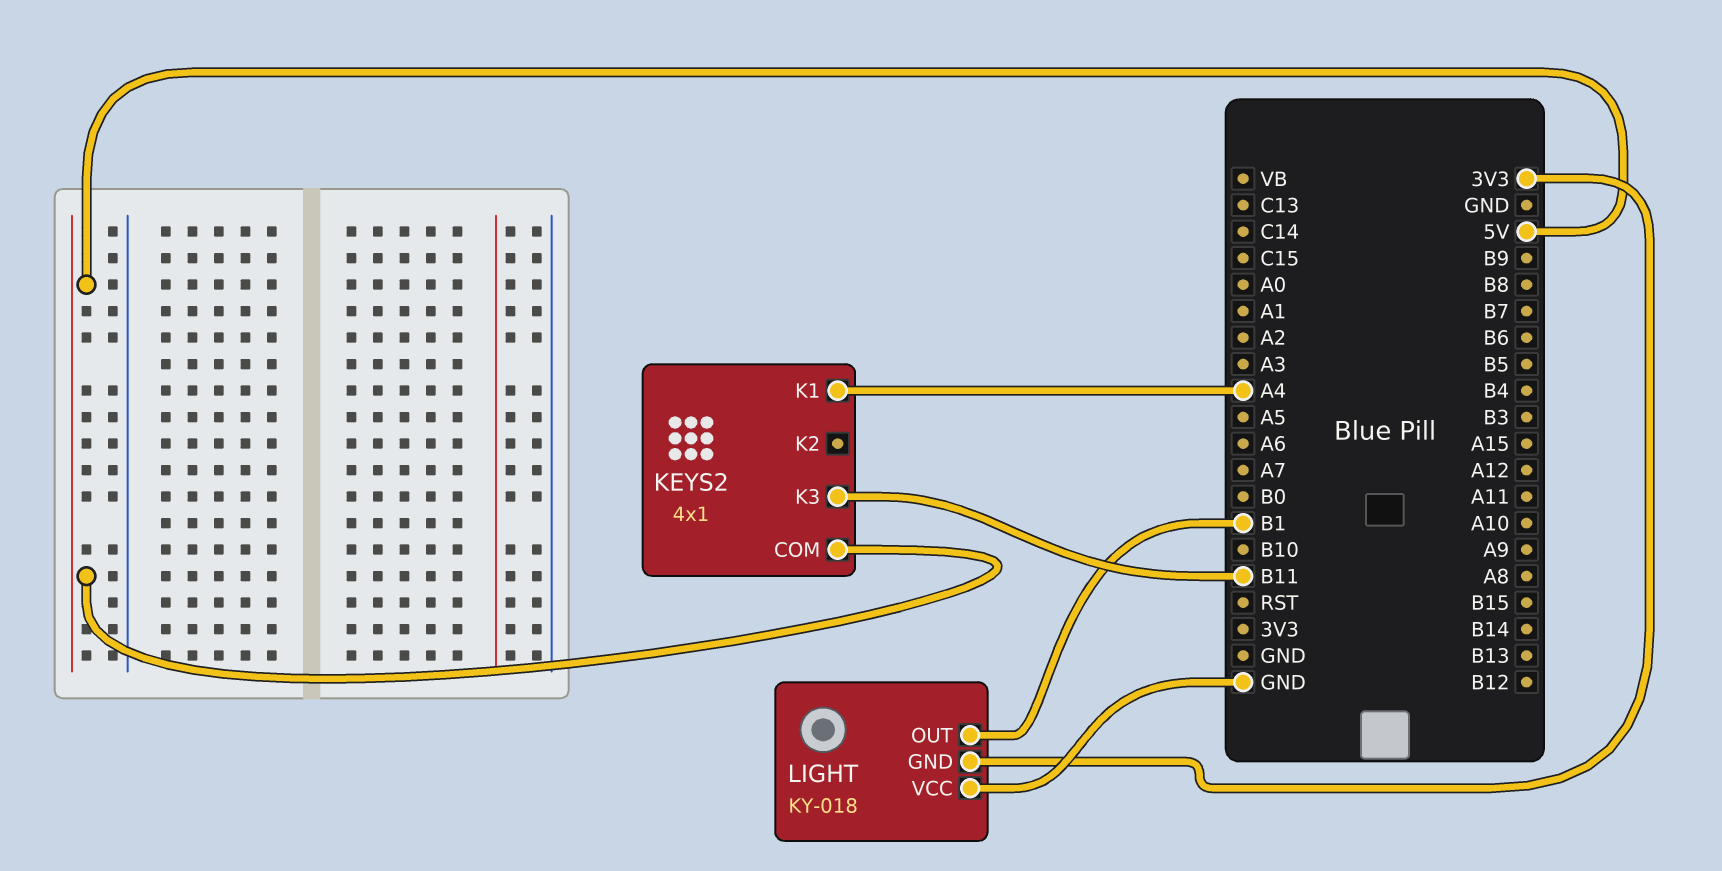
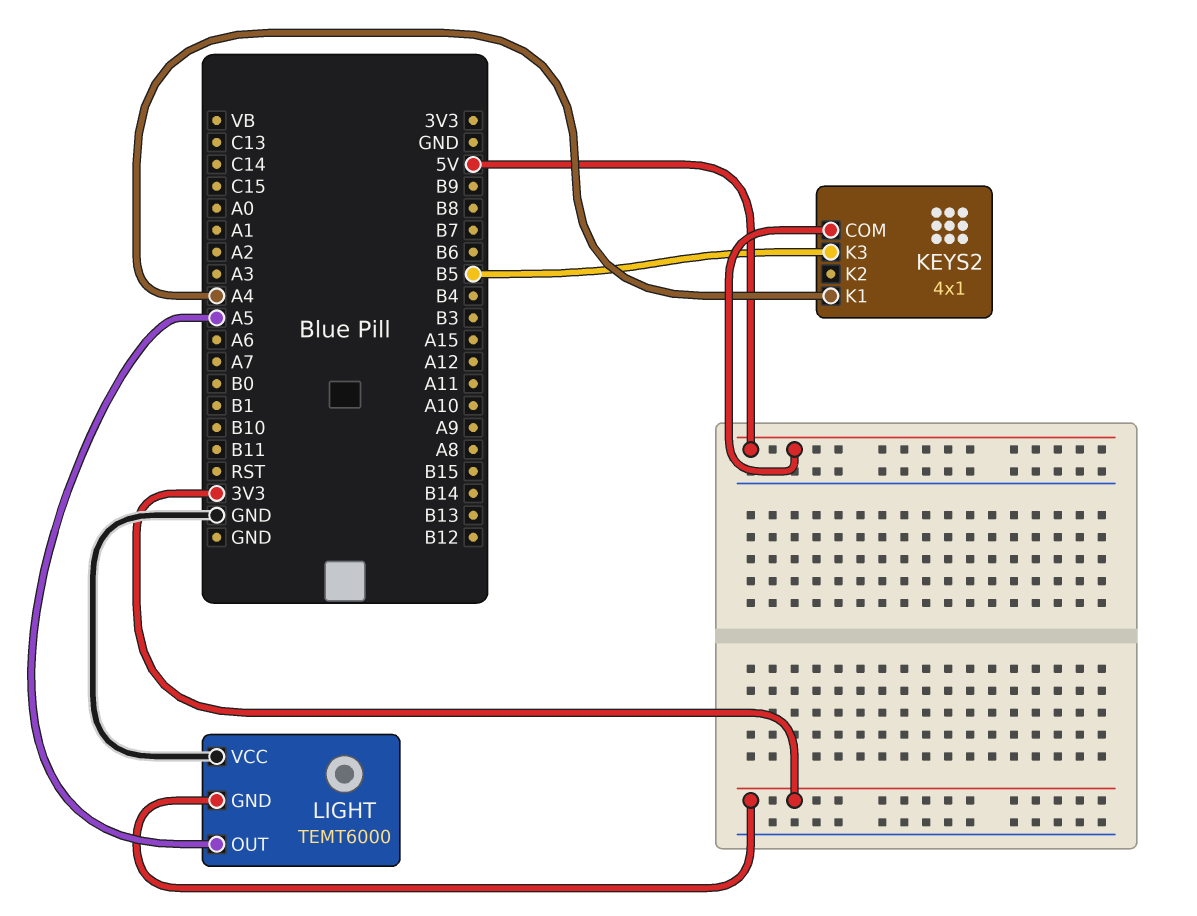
KEYS2 pin K3: B11 -> B5
LIGHT: KY-018 -> TEMT6000
LIGHT pin OUT: B1 -> A5

